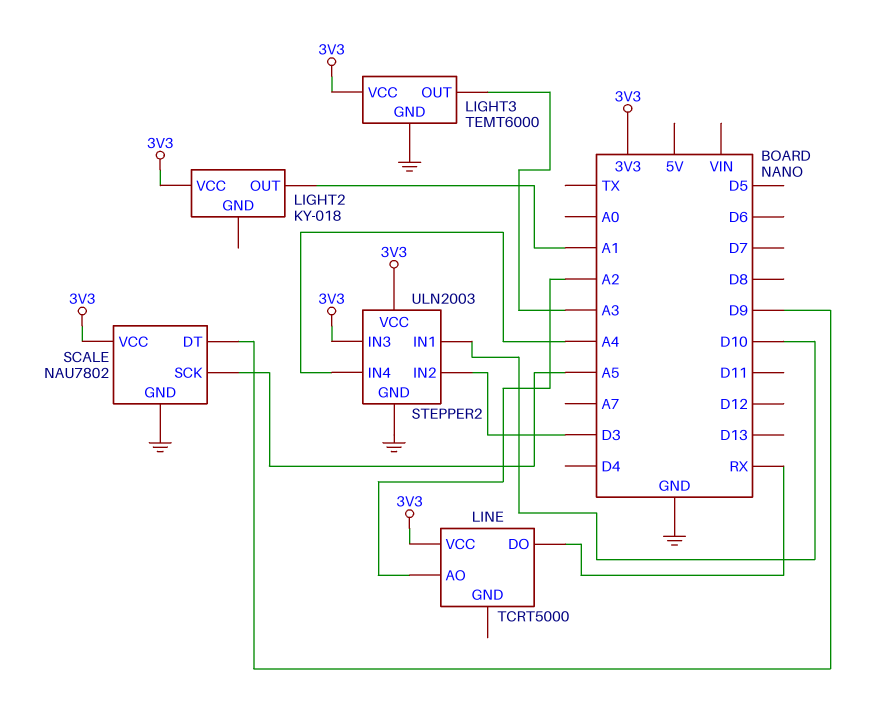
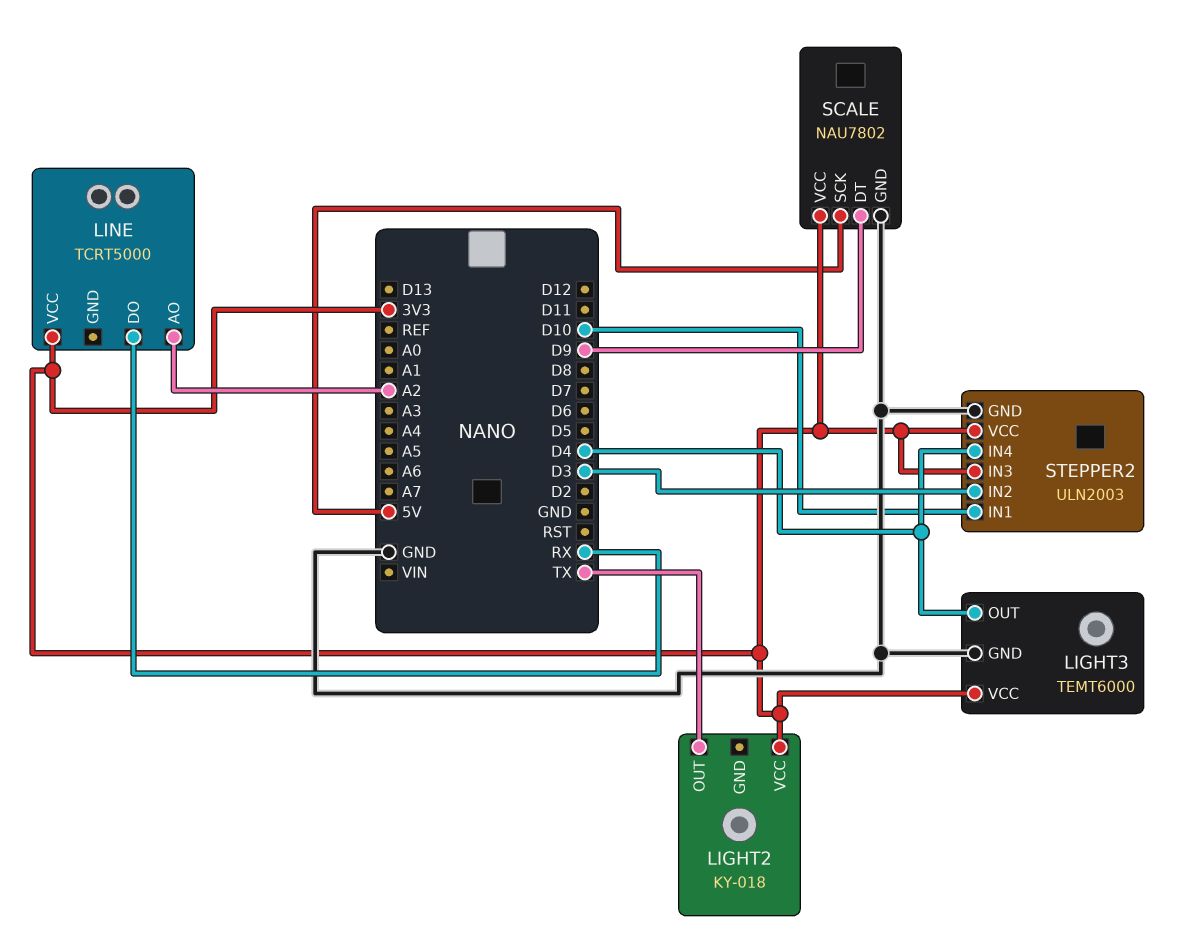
LIGHT2 pin OUT: A1 -> TX
LIGHT3 pin OUT: A3 -> D4
SCALE pin SCK: A5 -> 5V
STEPPER2 pin IN4: A4 -> D4

